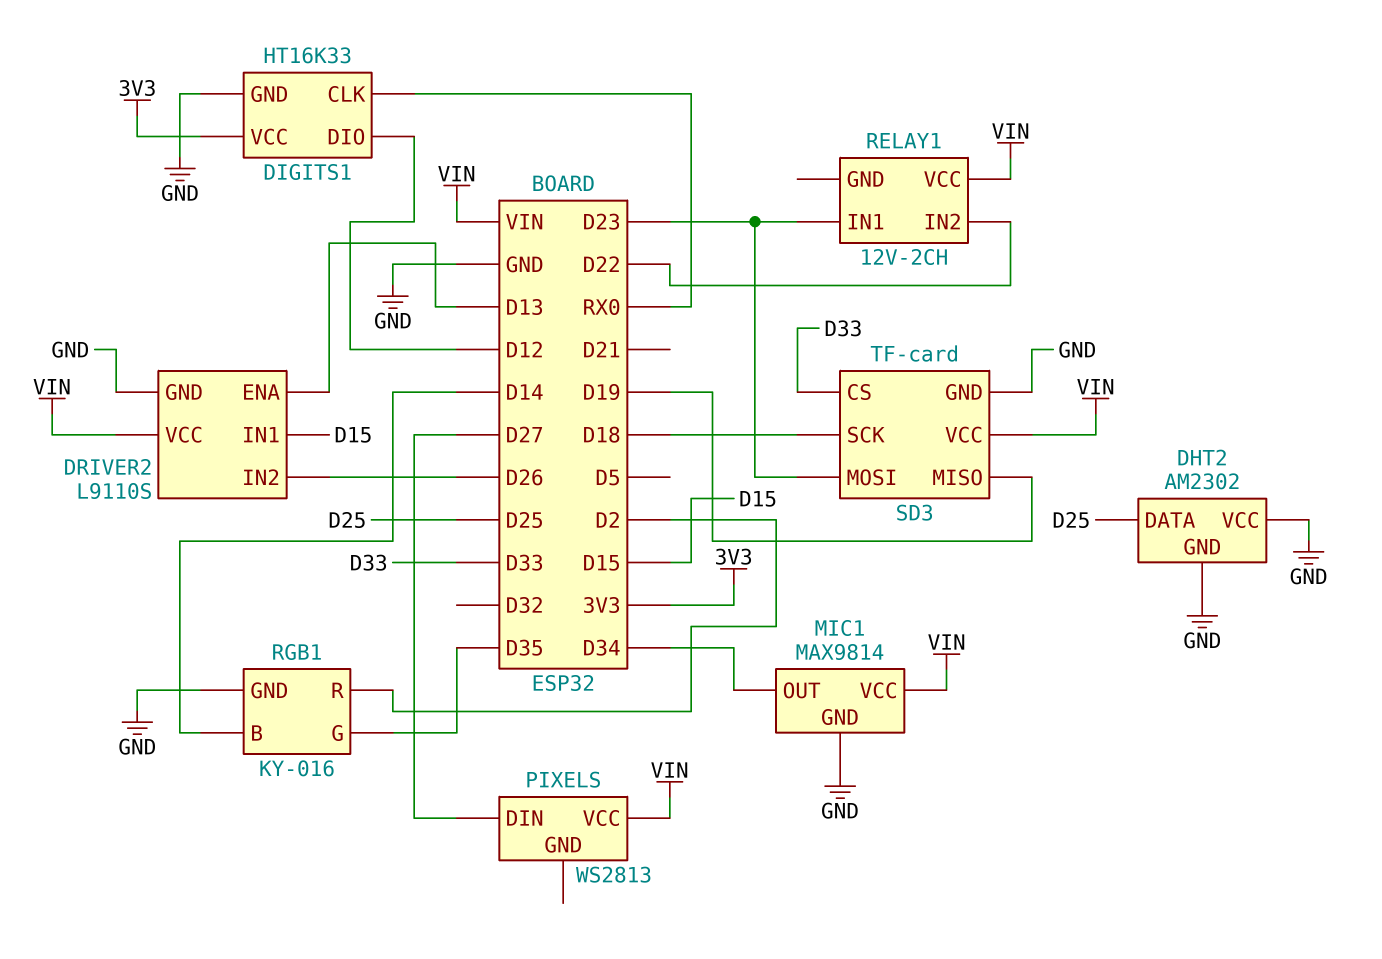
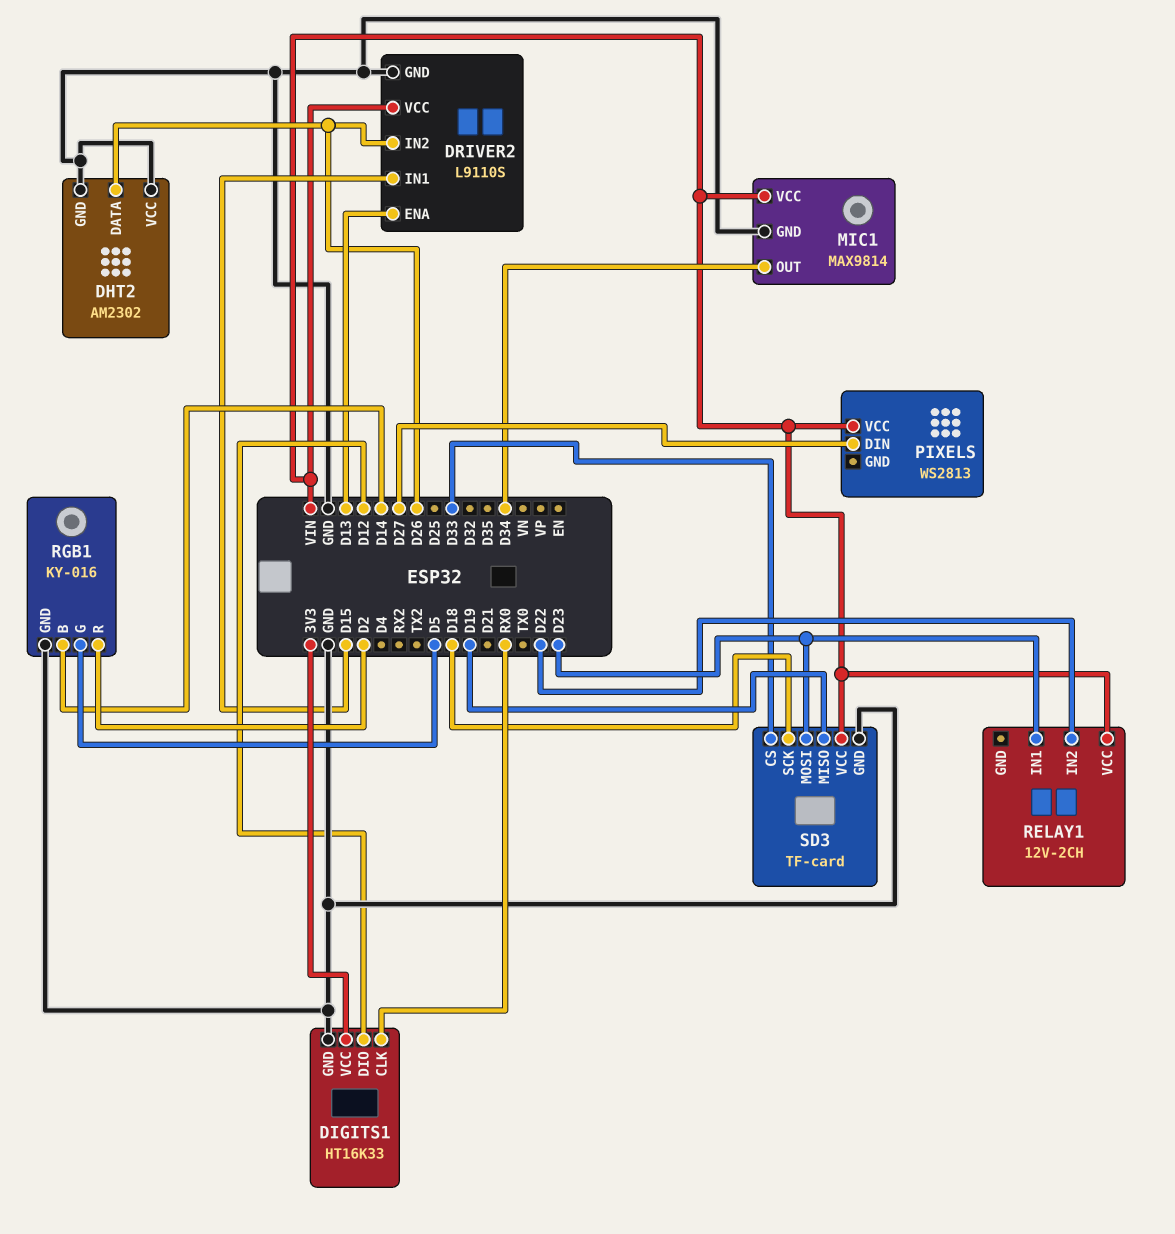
DHT2 pin DATA: D25 -> D26
RGB1 pin G: D35 -> D5

